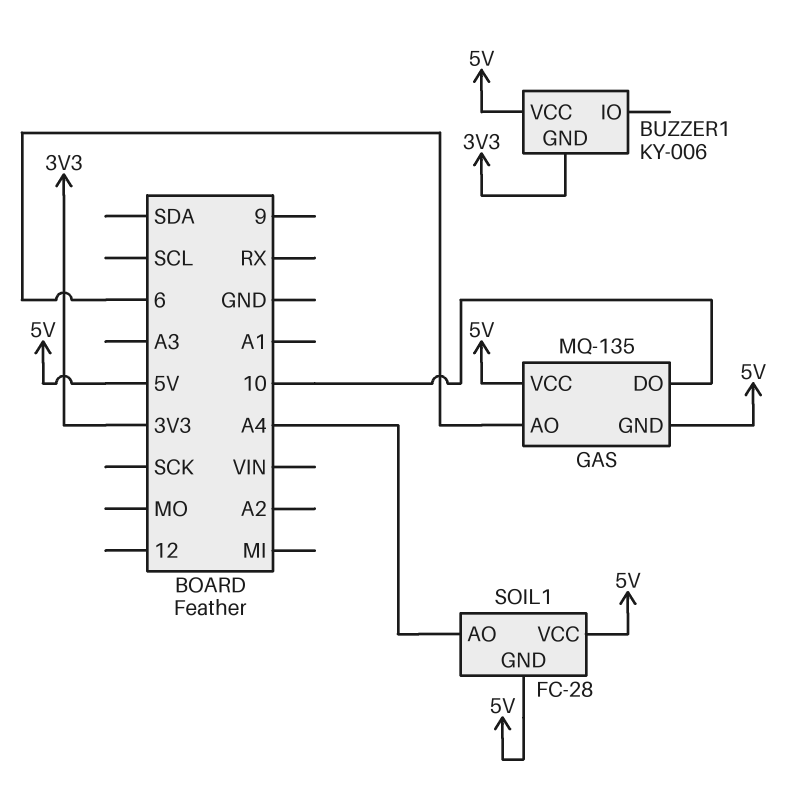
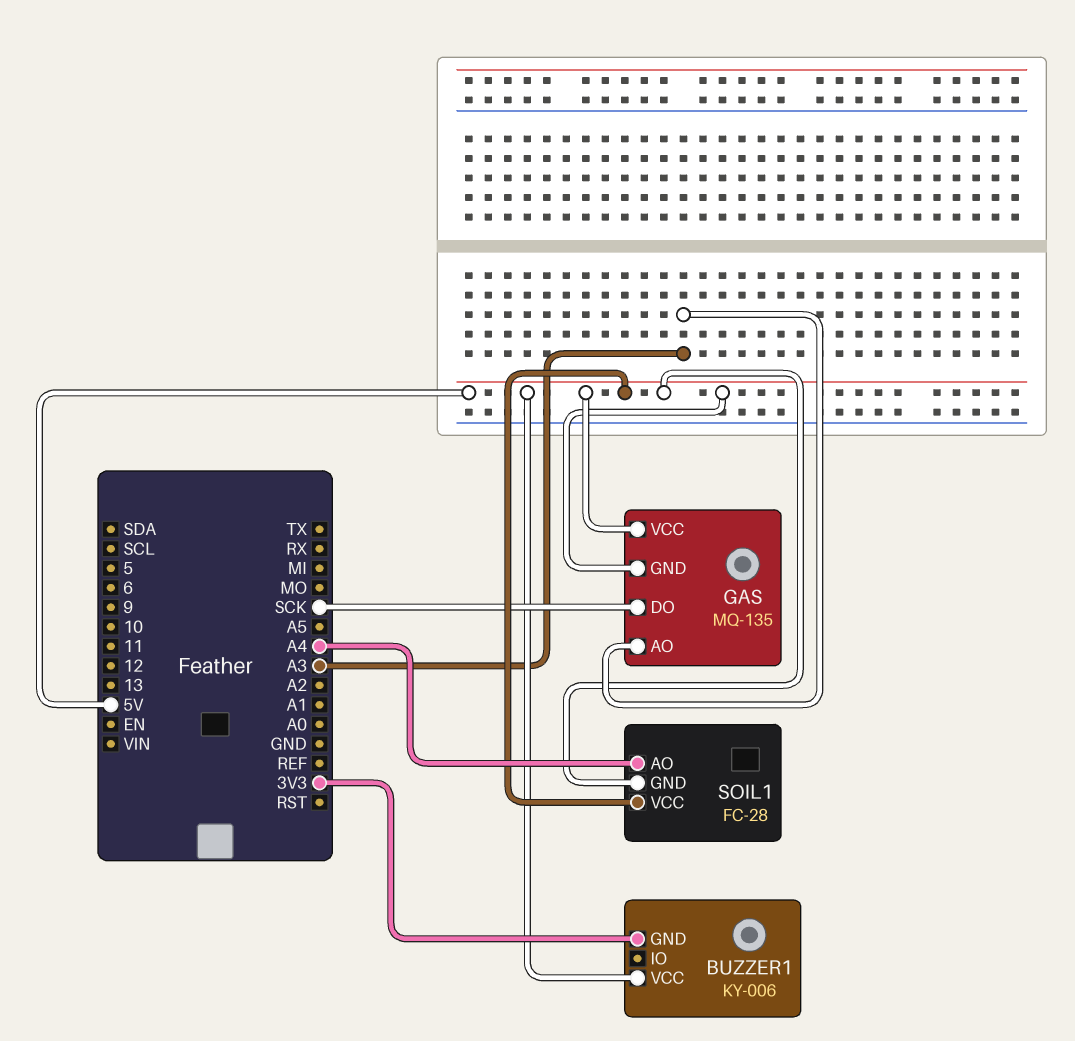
GAS pin AO: 6 -> A3
GAS pin DO: 10 -> SCK

